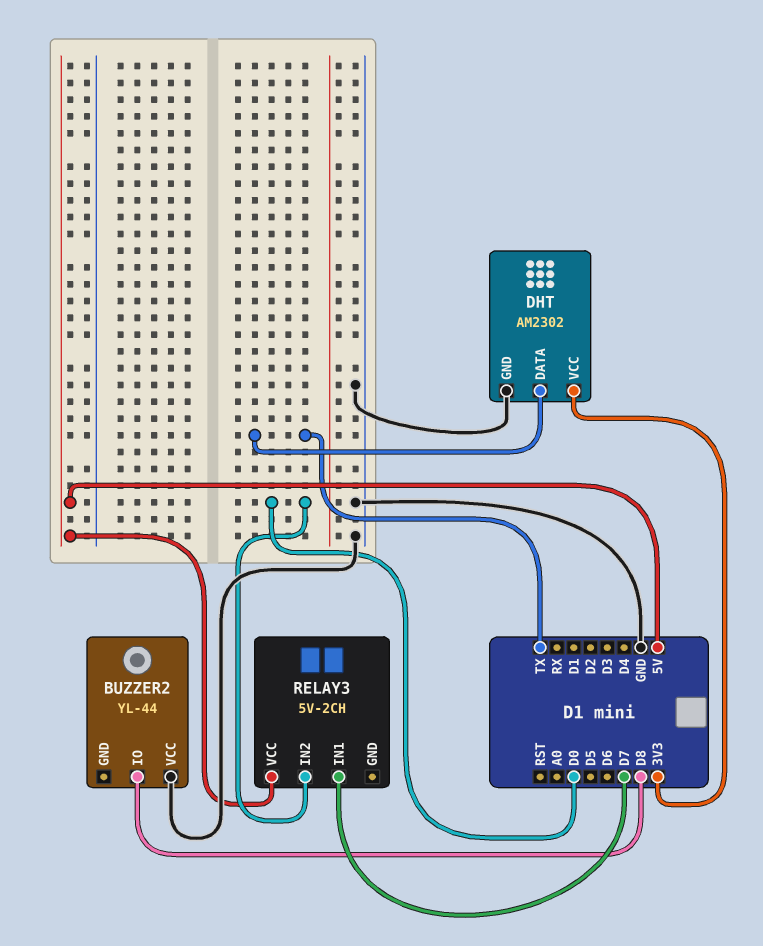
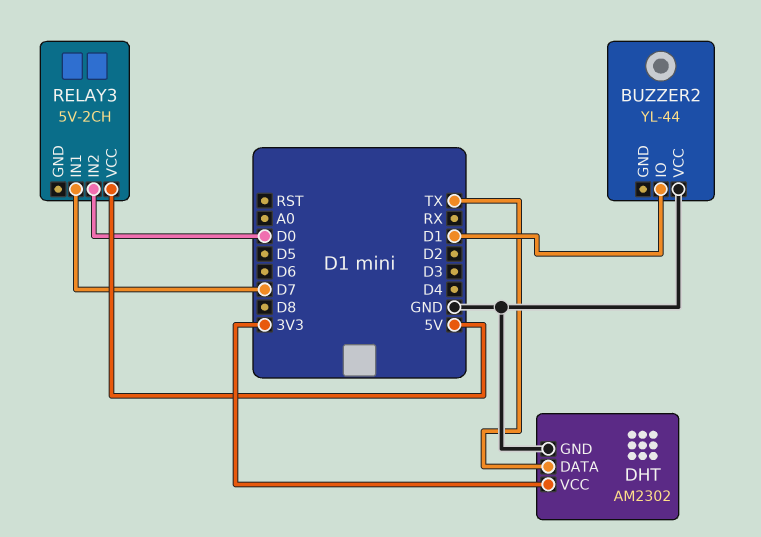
BUZZER2 pin IO: D8 -> D1

